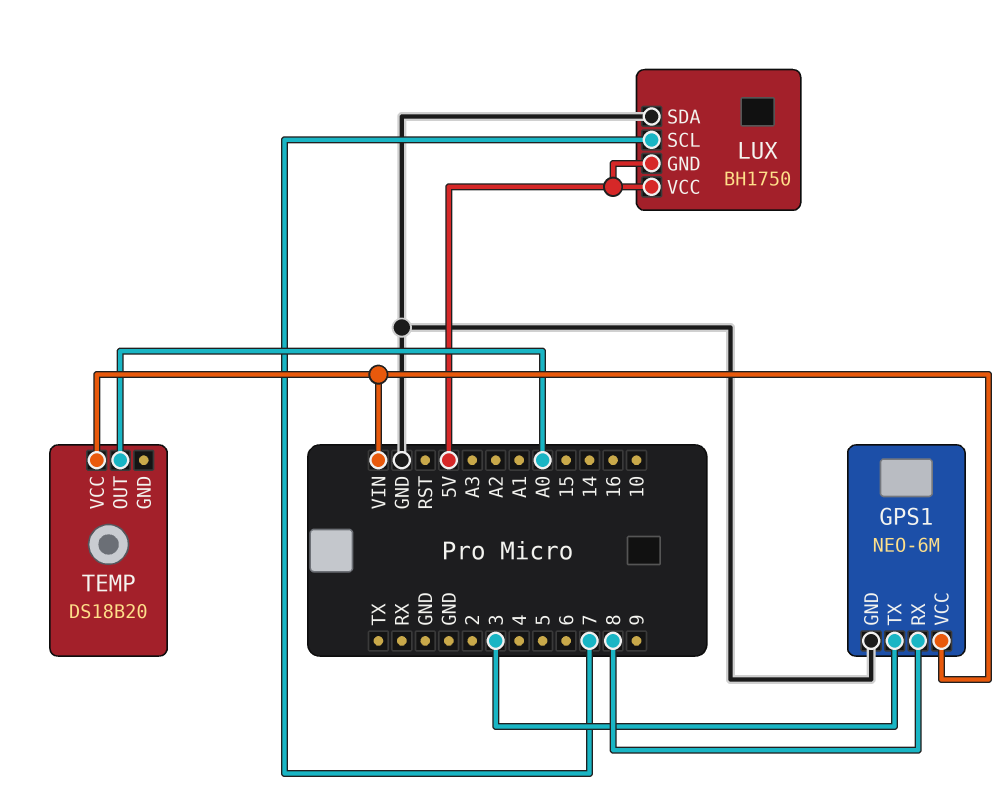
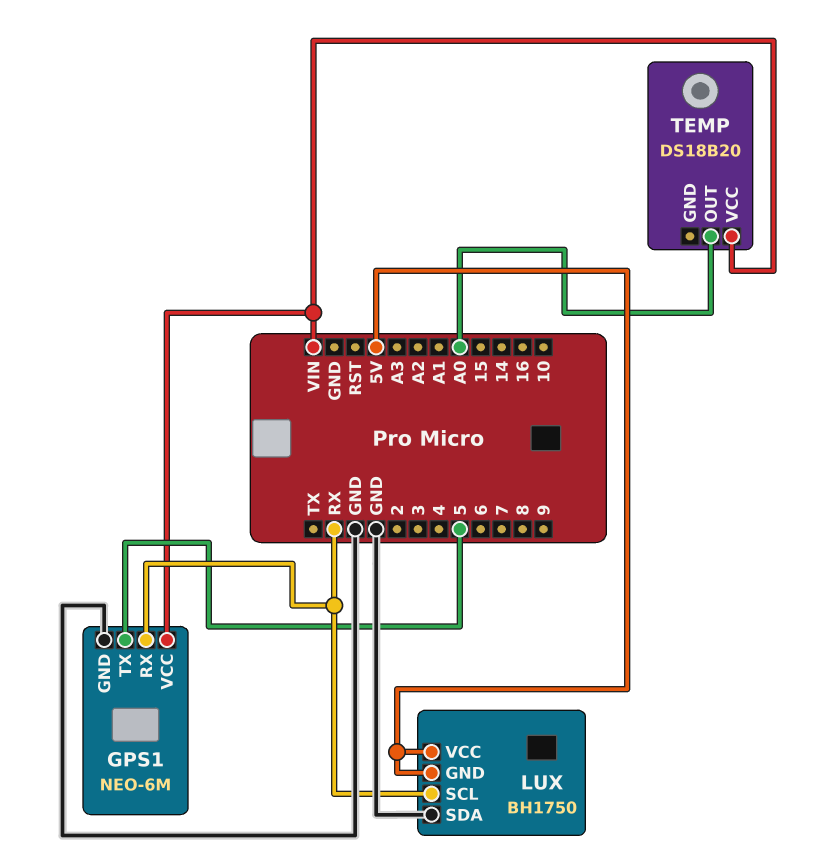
GPS1 pin RX: 8 -> RX
GPS1 pin TX: 3 -> 5
LUX pin SCL: 7 -> RX

